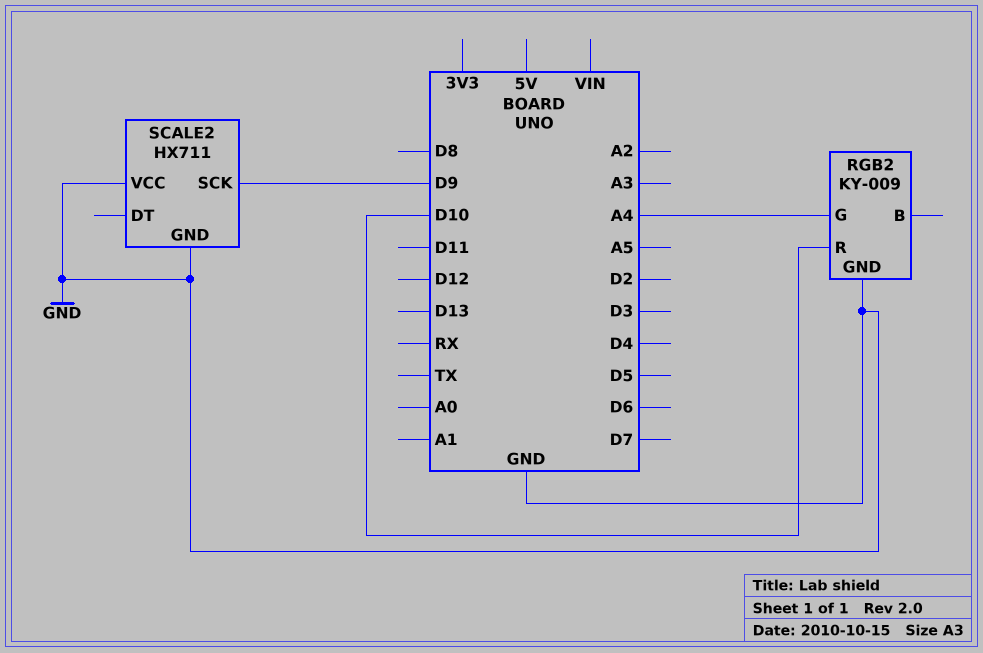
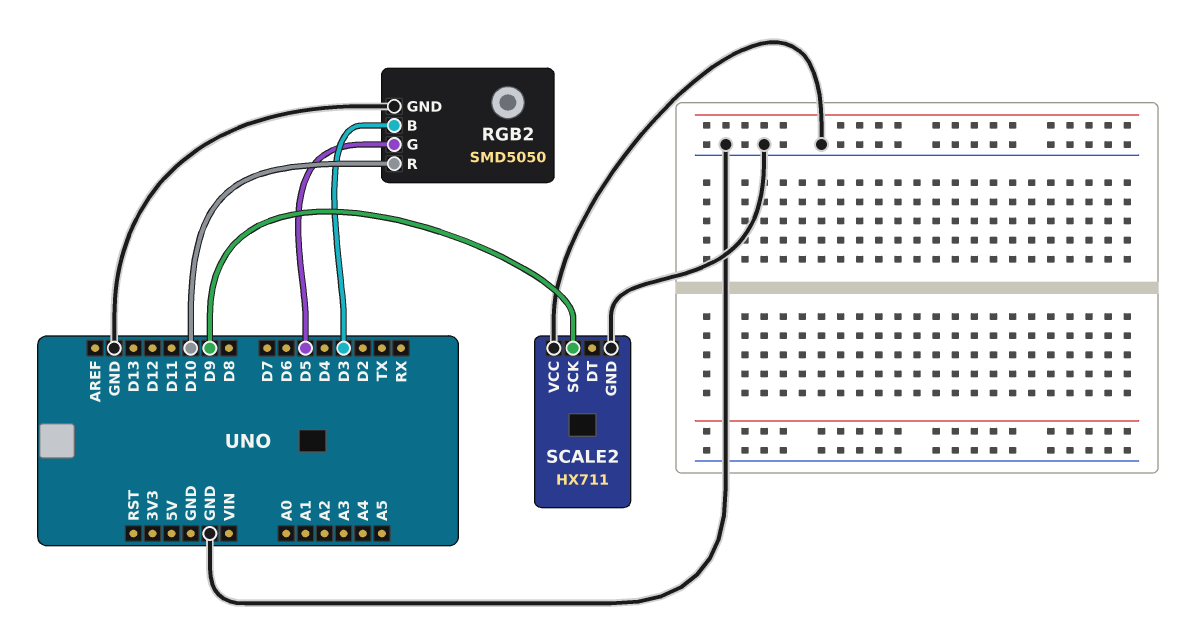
RGB2: KY-009 -> SMD5050
RGB2 pin B: none -> D3
RGB2 pin G: A4 -> D5

